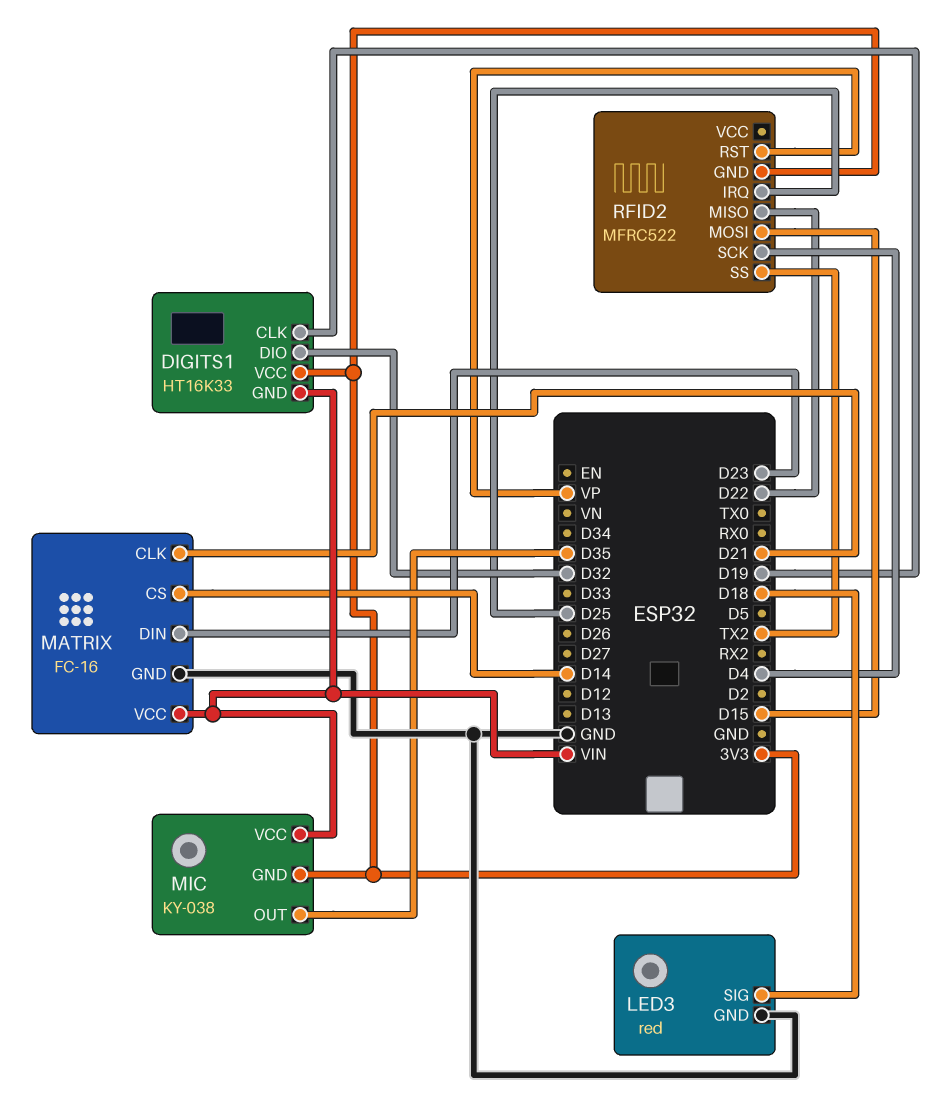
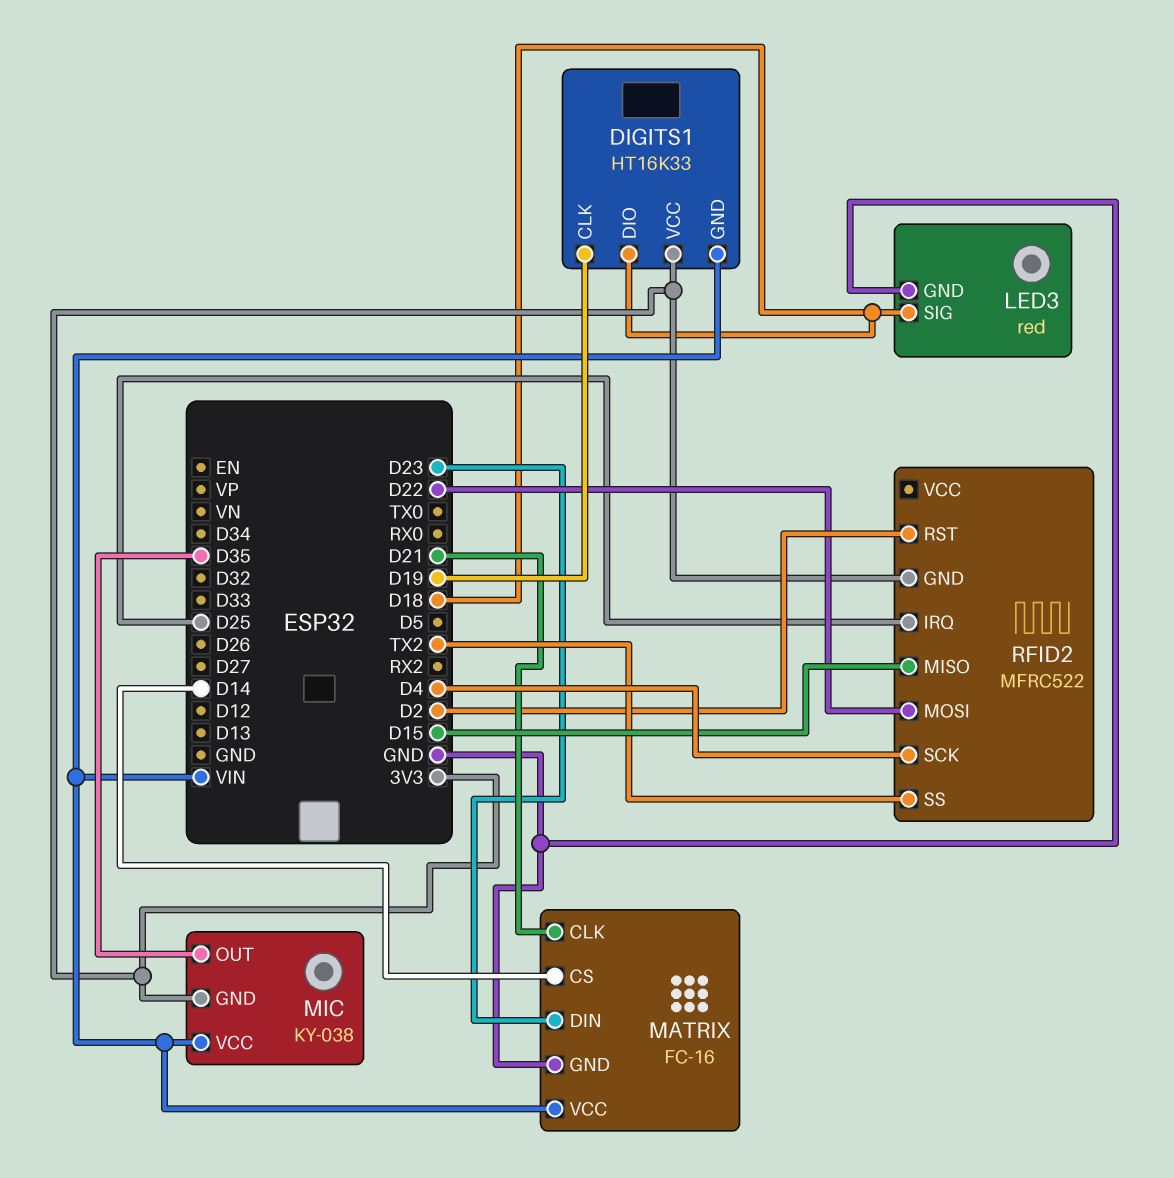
DIGITS1 pin DIO: D32 -> D18
RFID2 pin MISO: D22 -> D15
RFID2 pin MOSI: D15 -> D22
RFID2 pin RST: VP -> D2

